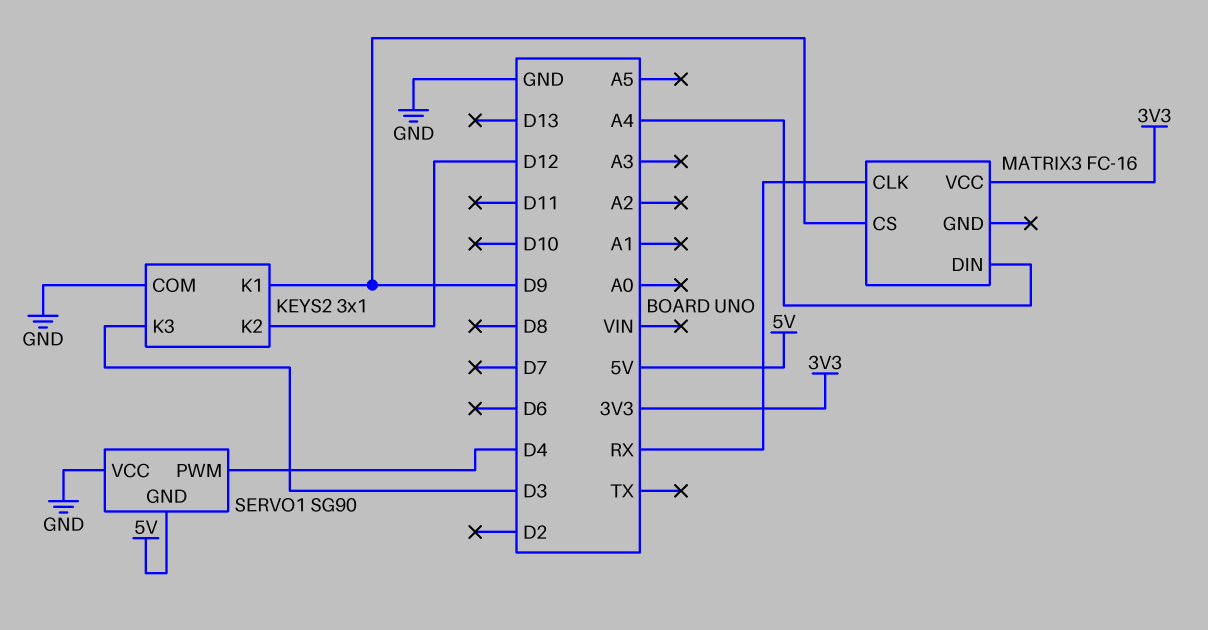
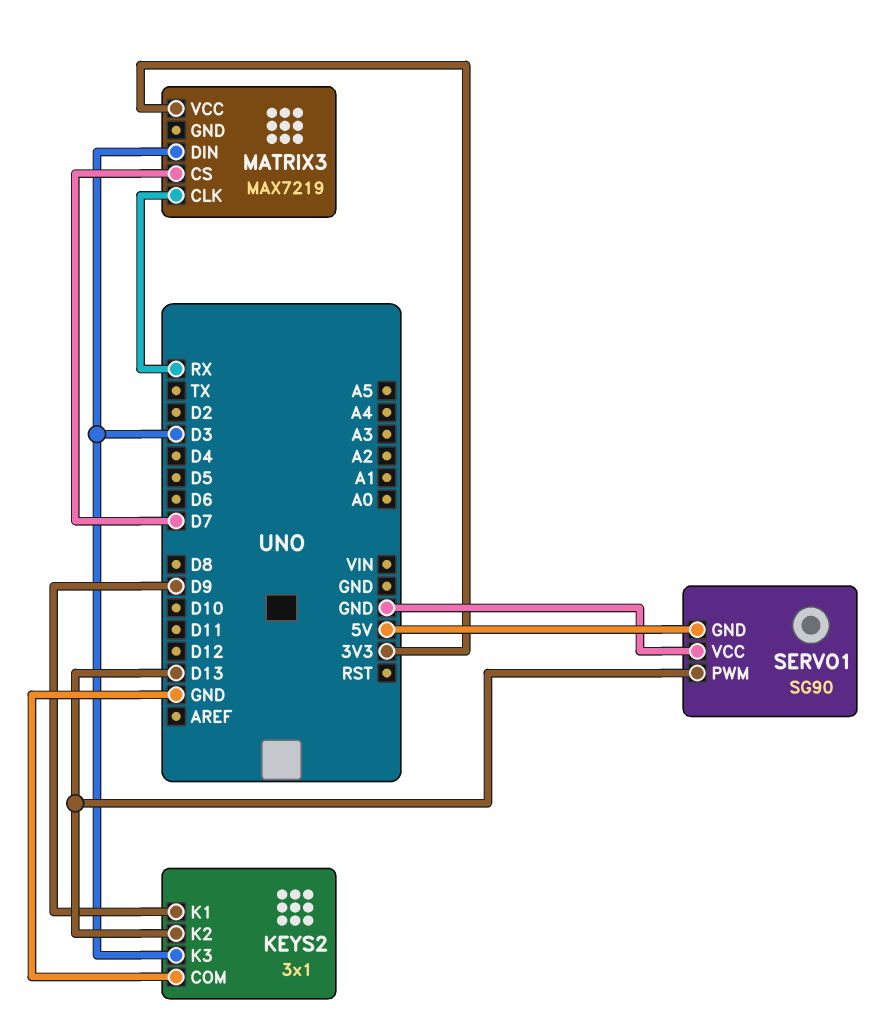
KEYS2 pin K2: D12 -> D13
MATRIX3: FC-16 -> MAX7219
MATRIX3 pin CS: D9 -> D7
MATRIX3 pin DIN: A4 -> D3
SERVO1 pin PWM: D4 -> D13

